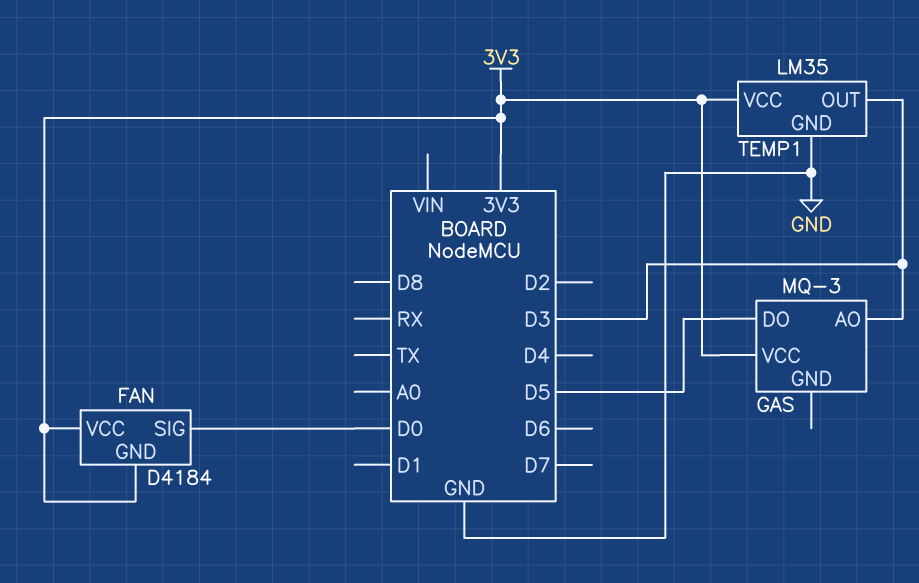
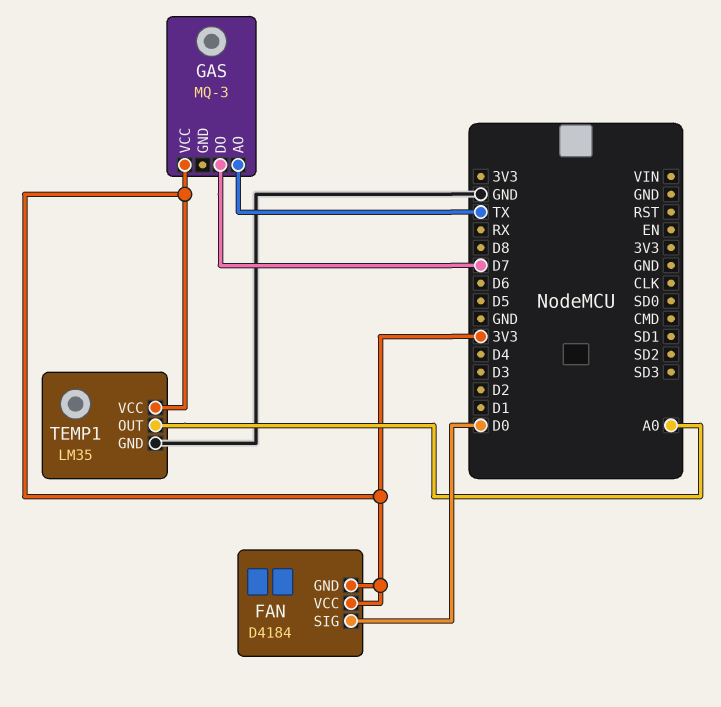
GAS pin AO: D3 -> TX
GAS pin DO: D5 -> D7
TEMP1 pin OUT: D3 -> A0

